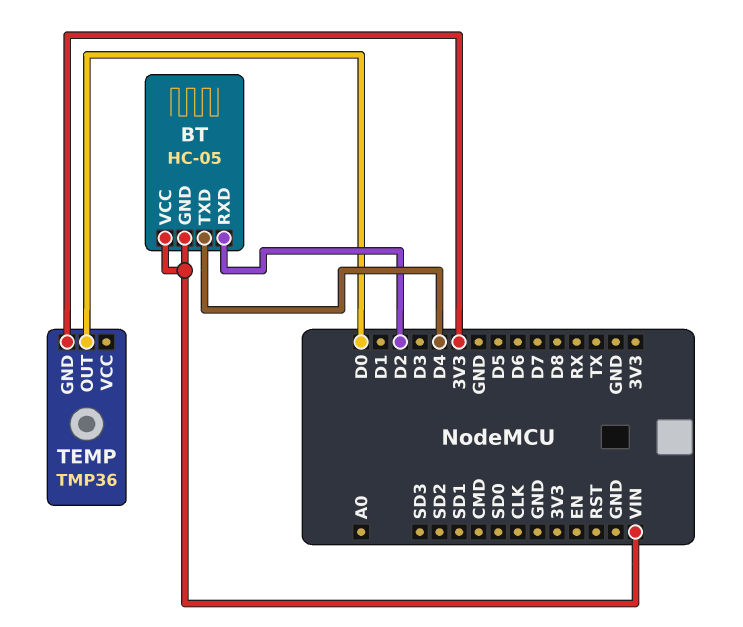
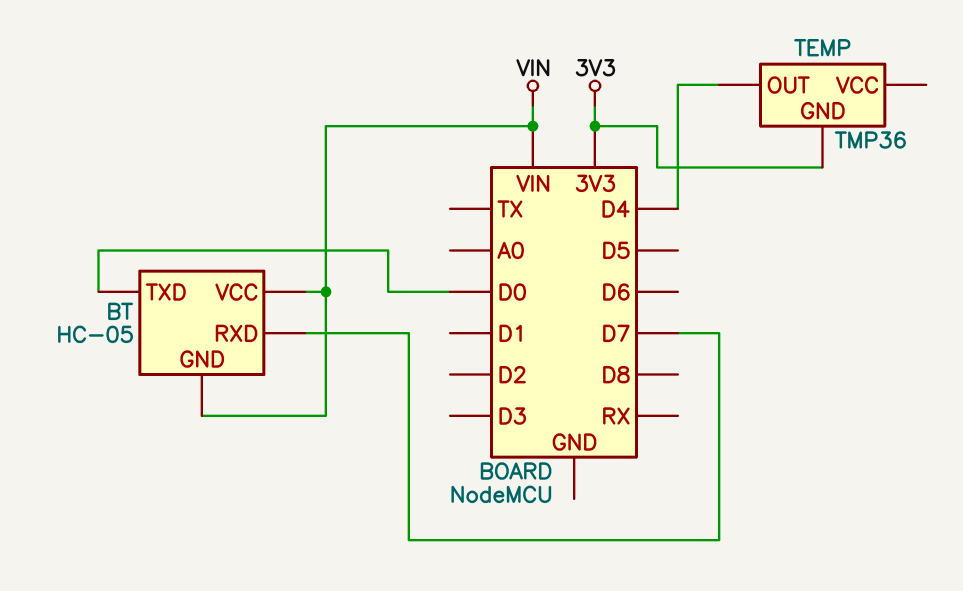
BT pin RXD: D2 -> D7
BT pin TXD: D4 -> D0
TEMP pin OUT: D0 -> D4

